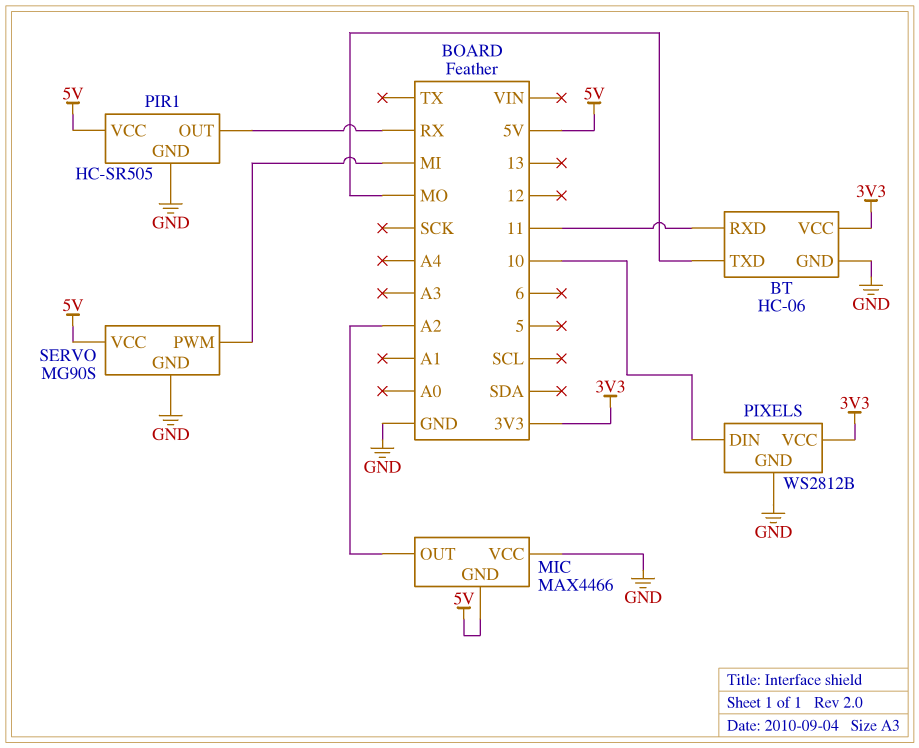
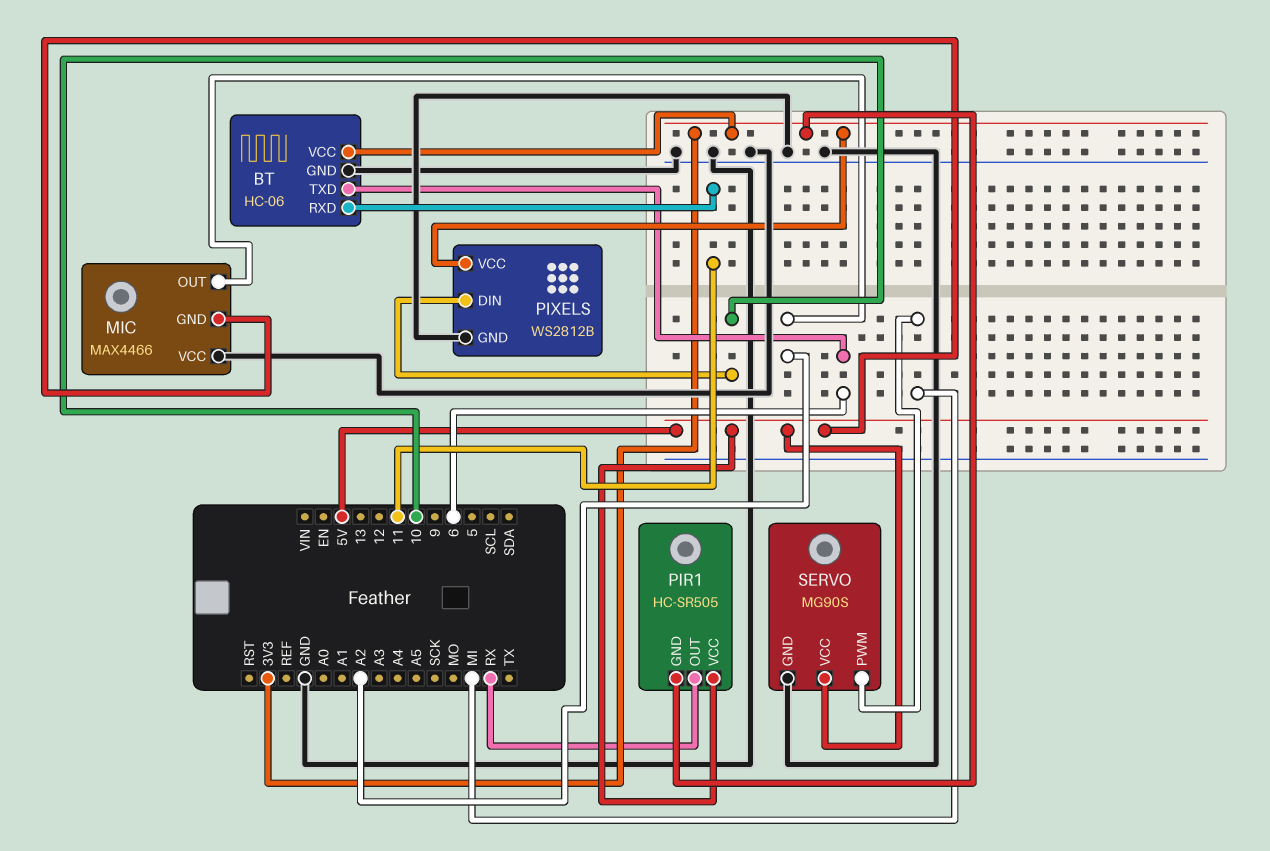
BT pin TXD: MO -> 6
PIR1 pin GND: GND -> 3V3

